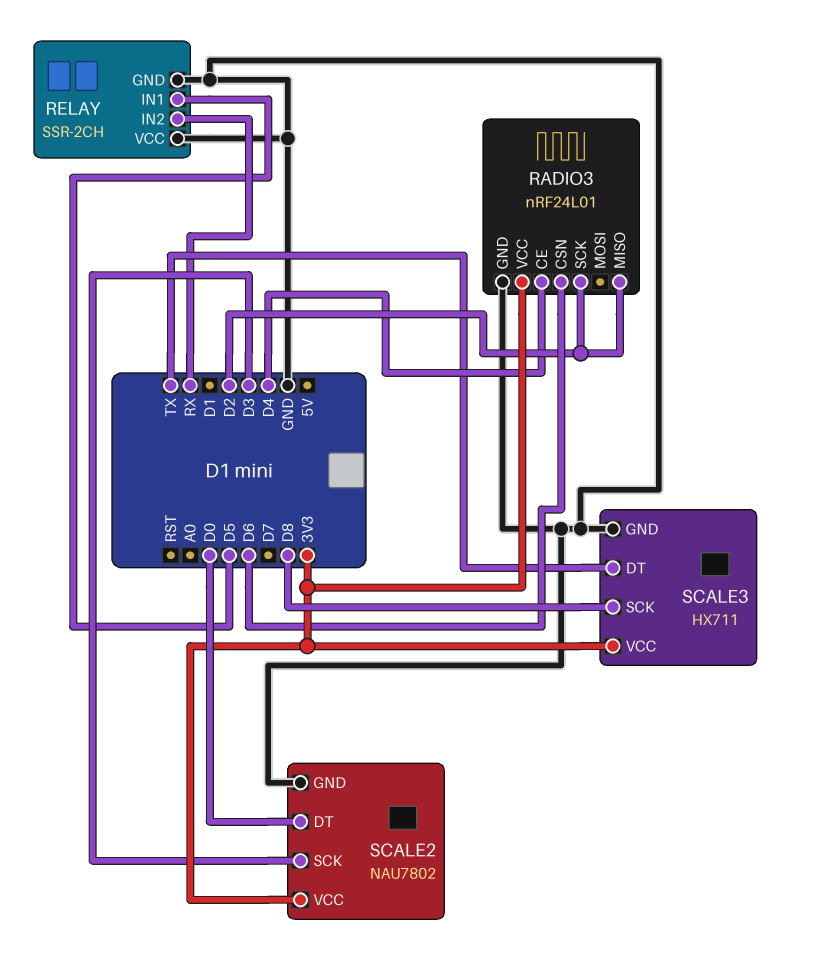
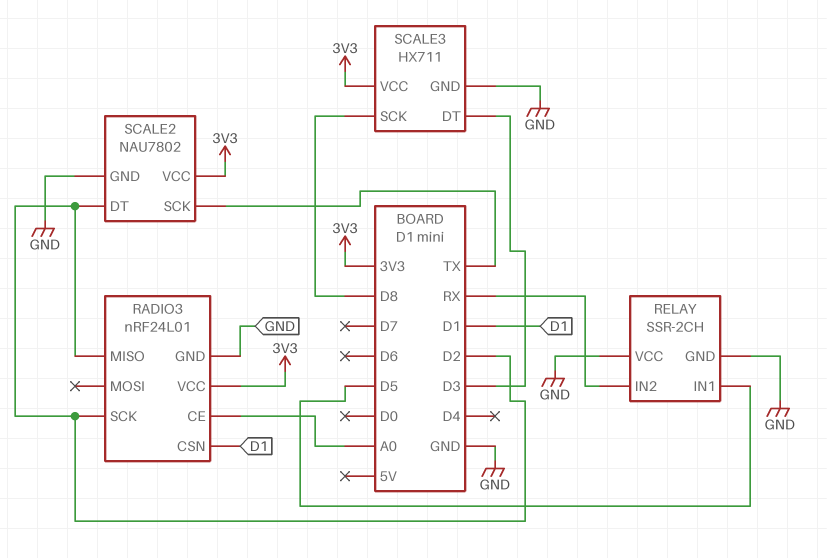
RADIO3 pin CE: D4 -> A0
RADIO3 pin CSN: D6 -> D1
SCALE2 pin DT: D0 -> D2
SCALE2 pin SCK: D3 -> TX
SCALE3 pin DT: TX -> D3

